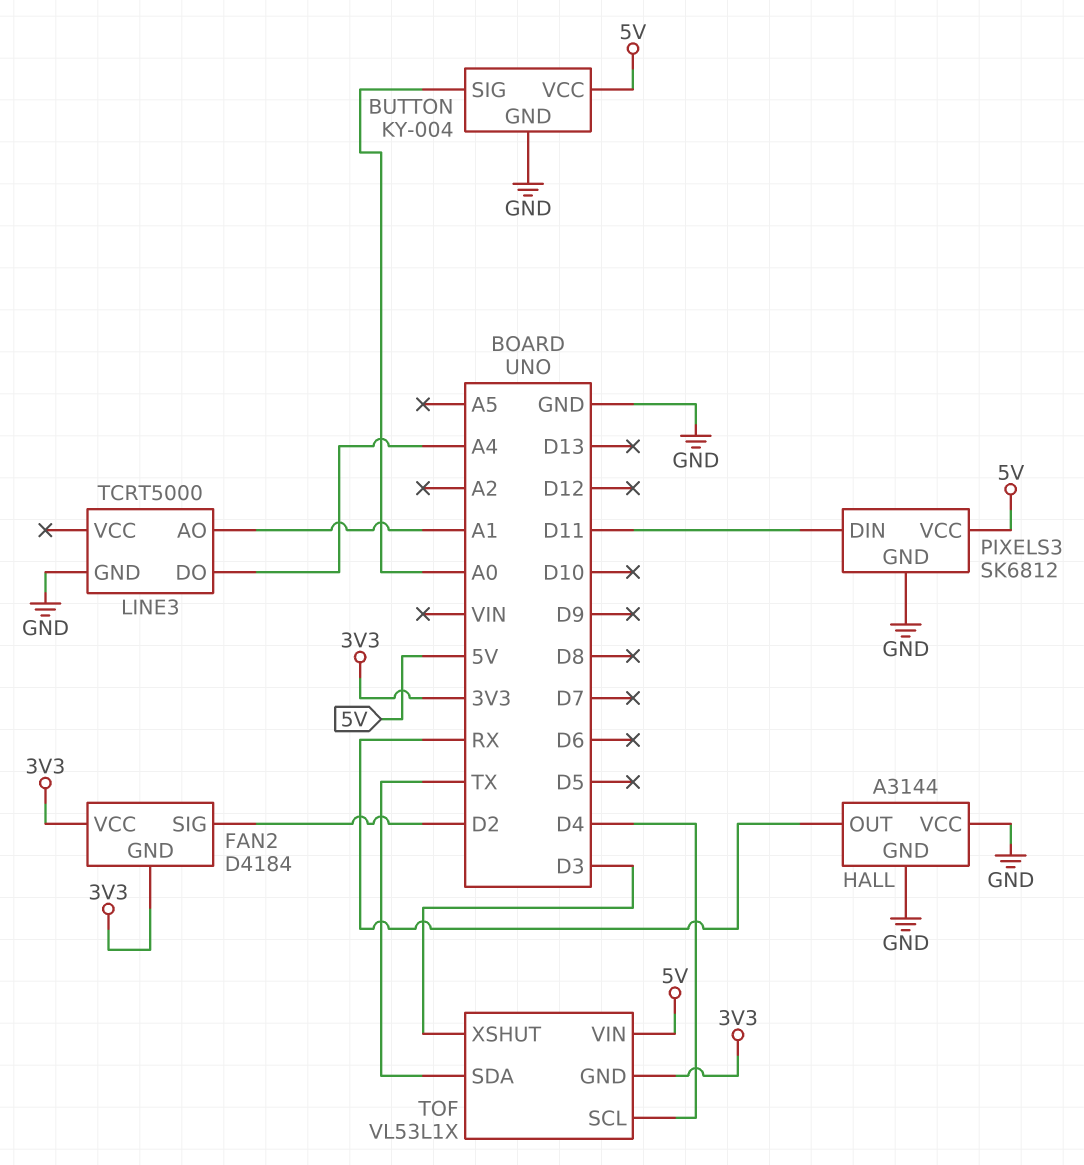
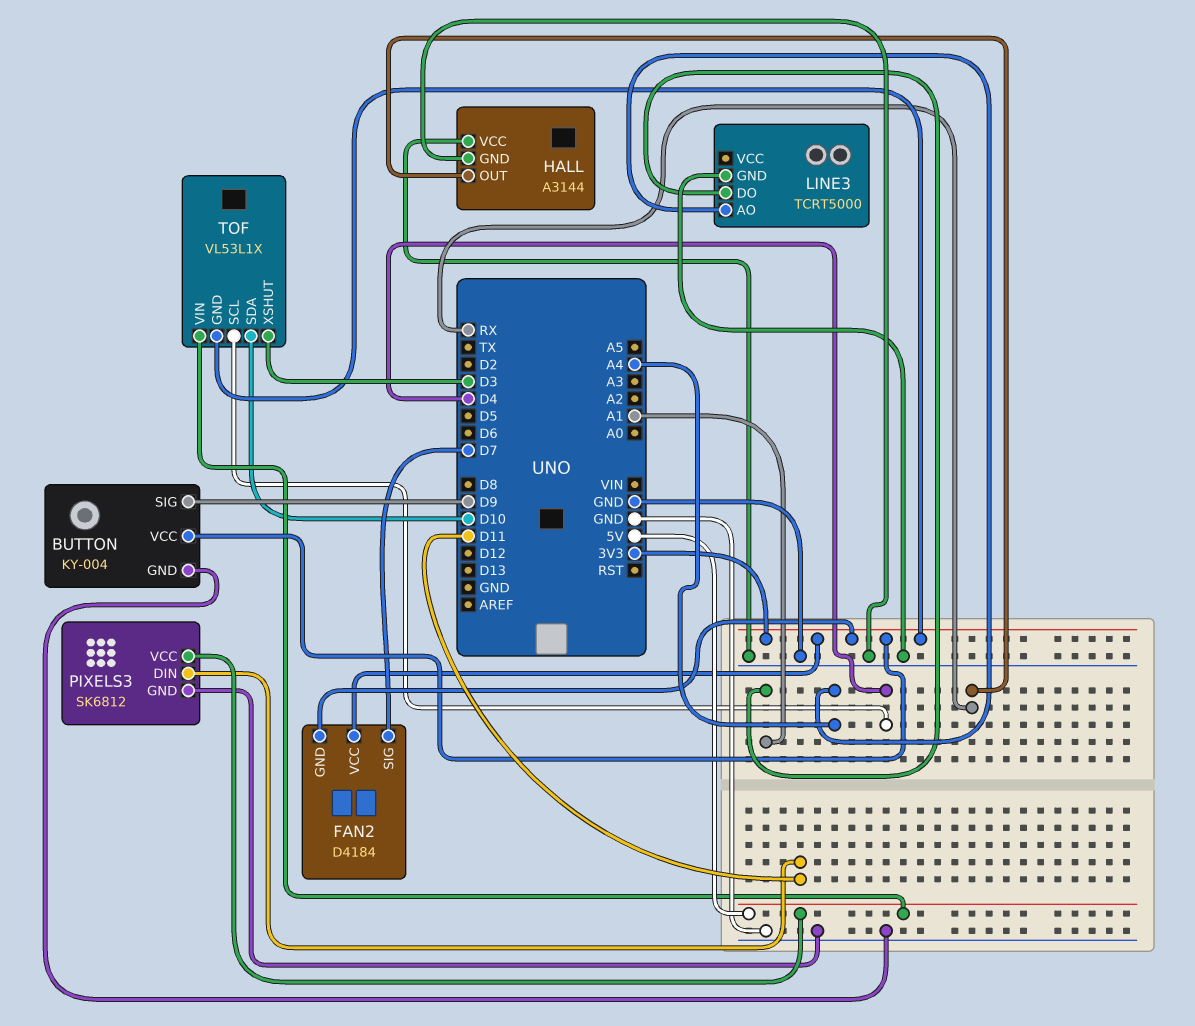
BUTTON pin SIG: A0 -> D9
BUTTON pin VCC: 5V -> 3V3
FAN2 pin SIG: D2 -> D7
LINE3 pin AO: A1 -> A4
LINE3 pin DO: A4 -> A1
TOF pin SDA: TX -> D10

